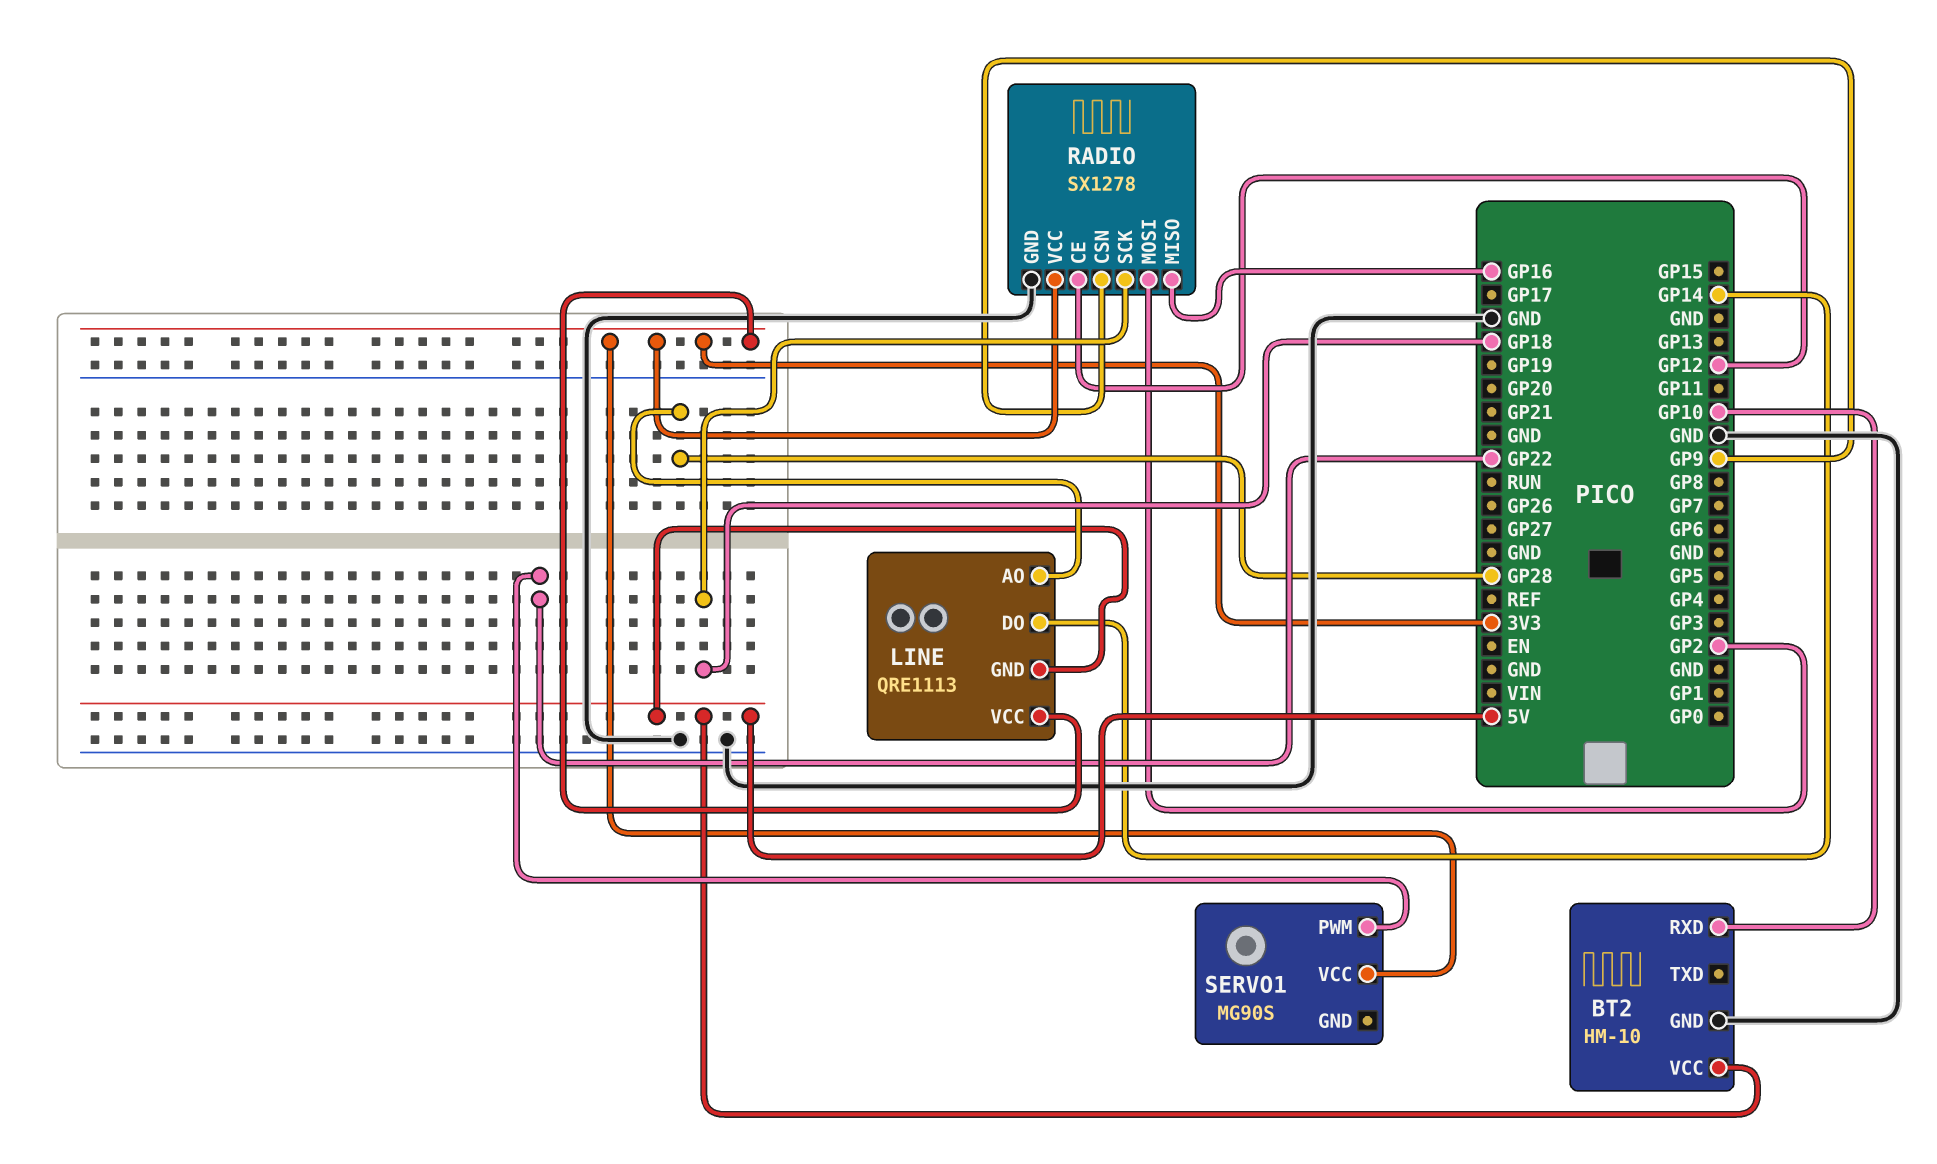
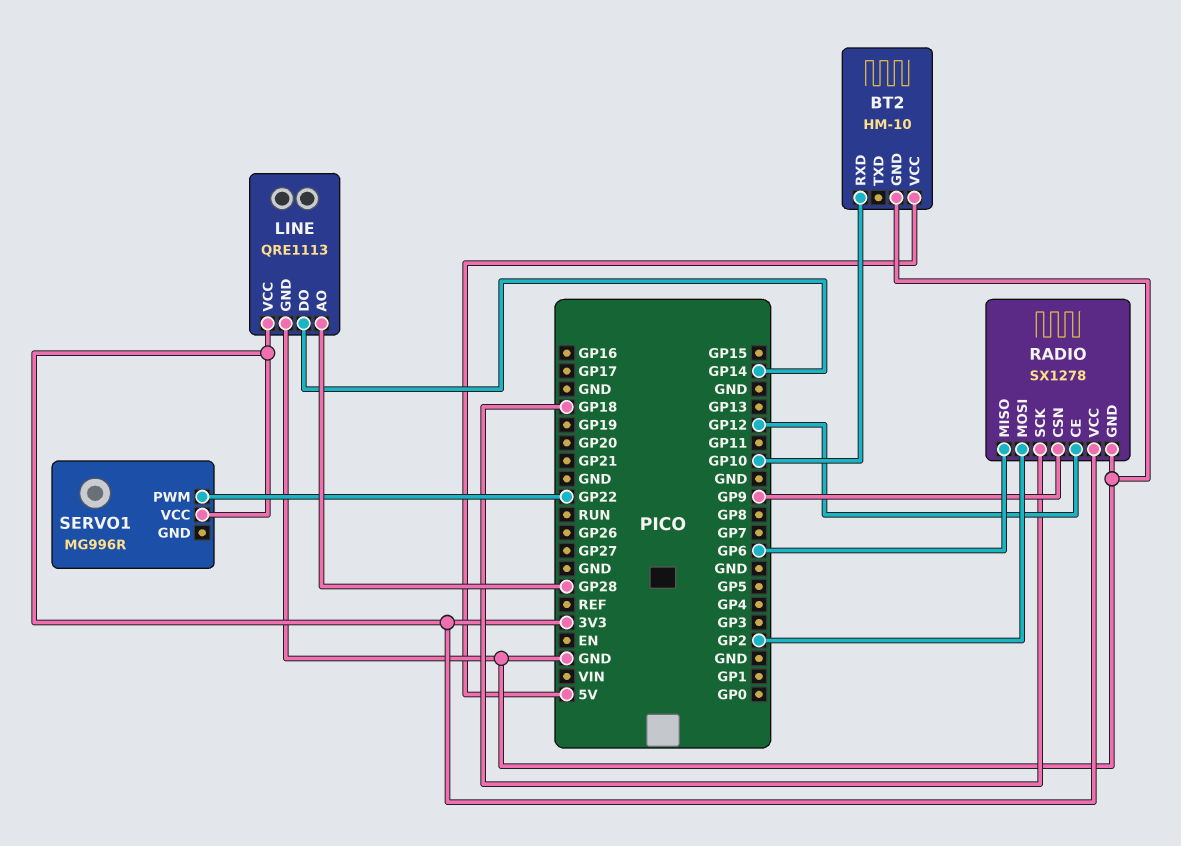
LINE pin GND: 5V -> GND
RADIO pin MISO: GP16 -> GP6
SERVO1: MG90S -> MG996R

